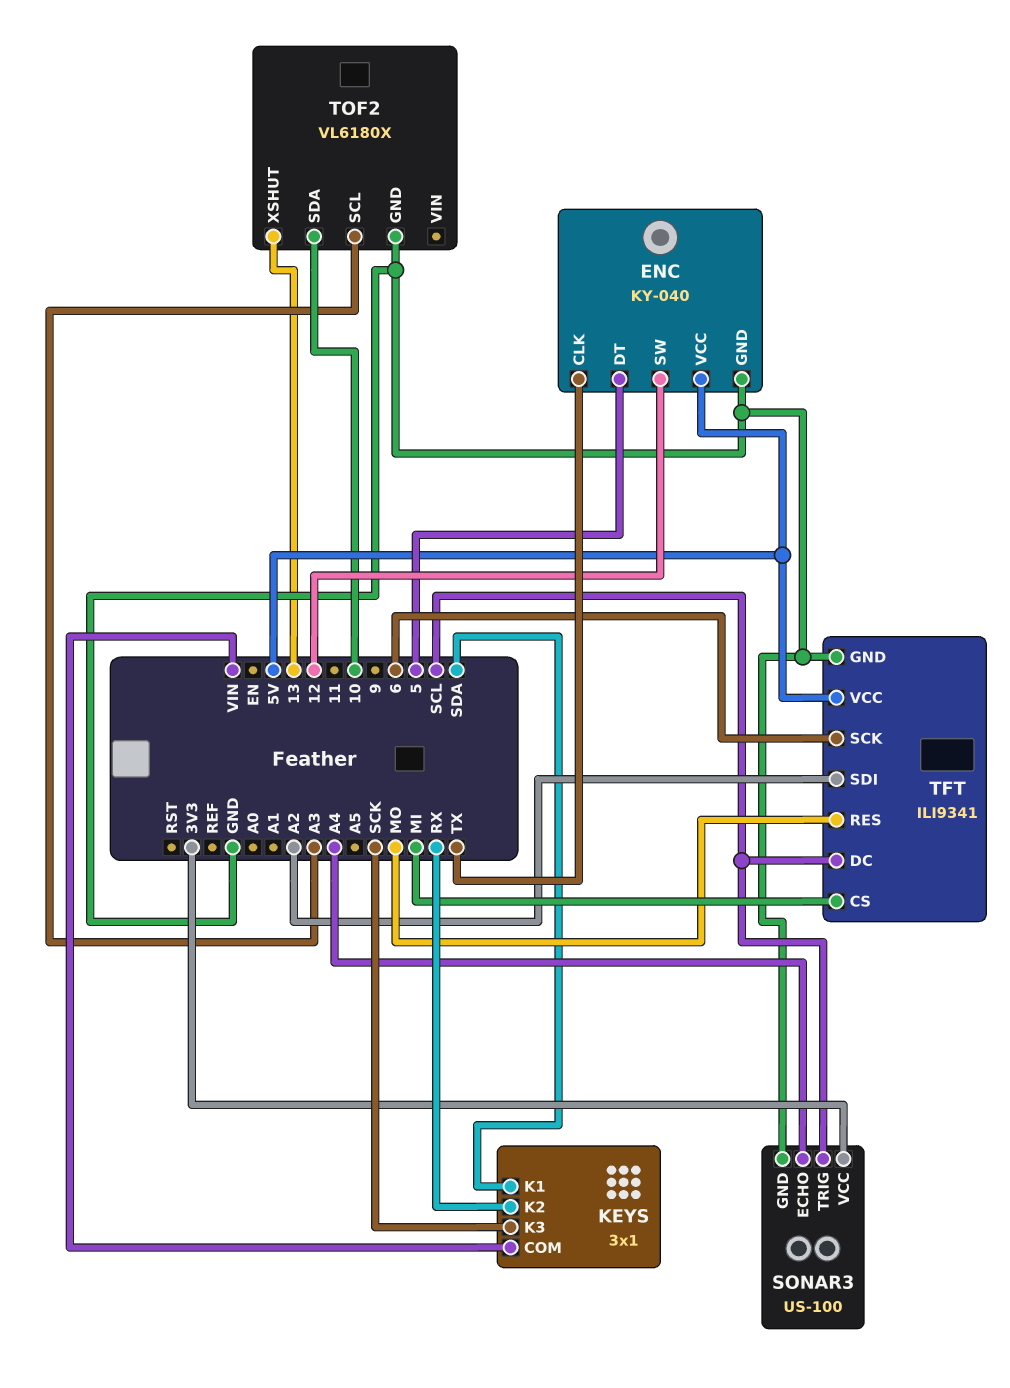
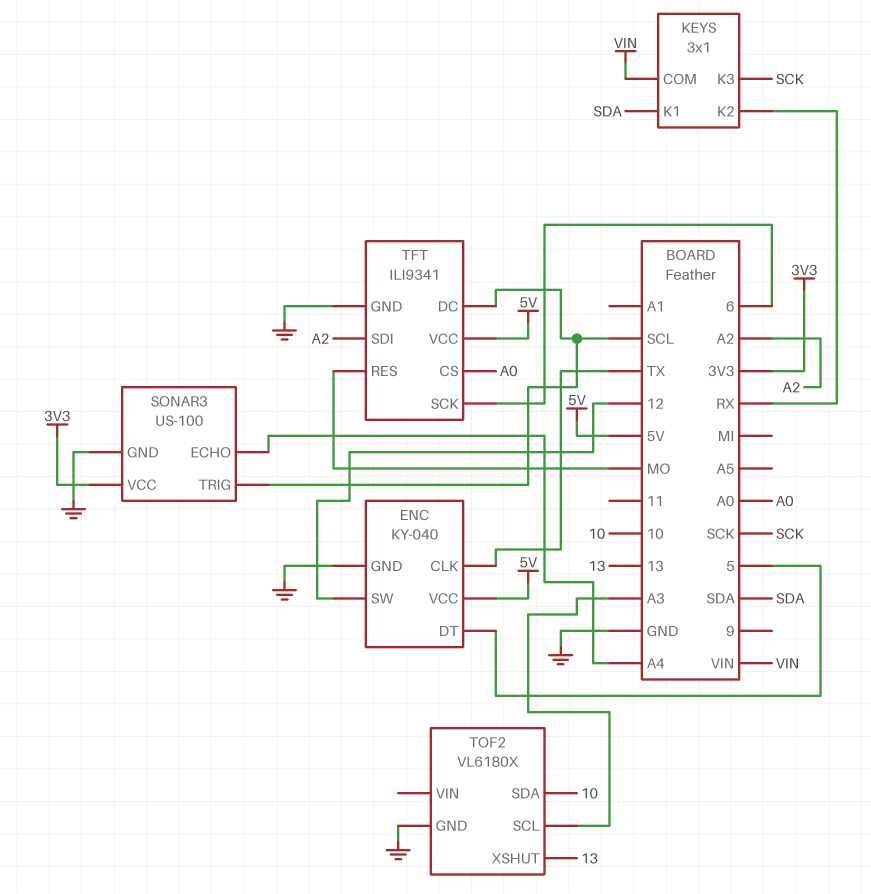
TFT pin CS: MI -> A0

